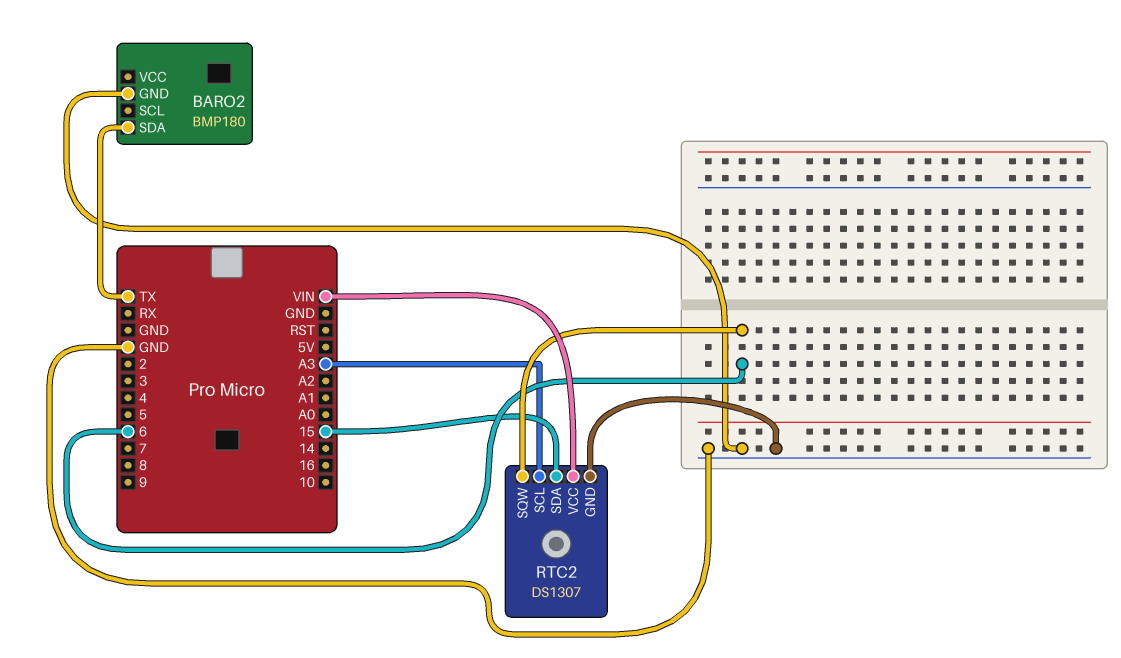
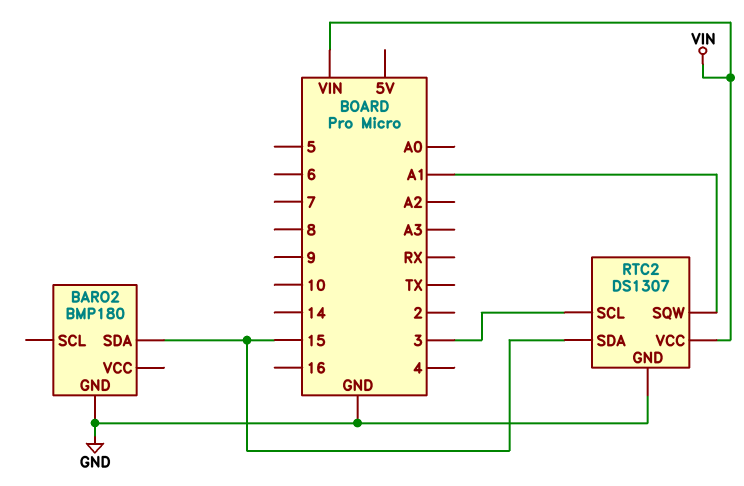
BARO2 pin SDA: TX -> 15
RTC2 pin SCL: A3 -> 3
RTC2 pin SQW: 6 -> A1

